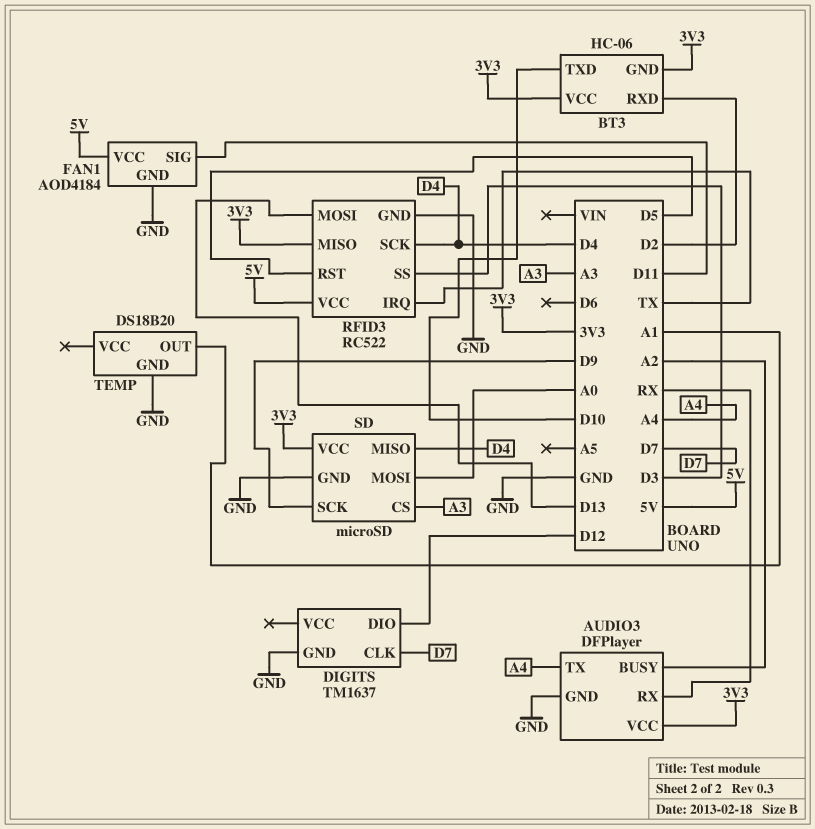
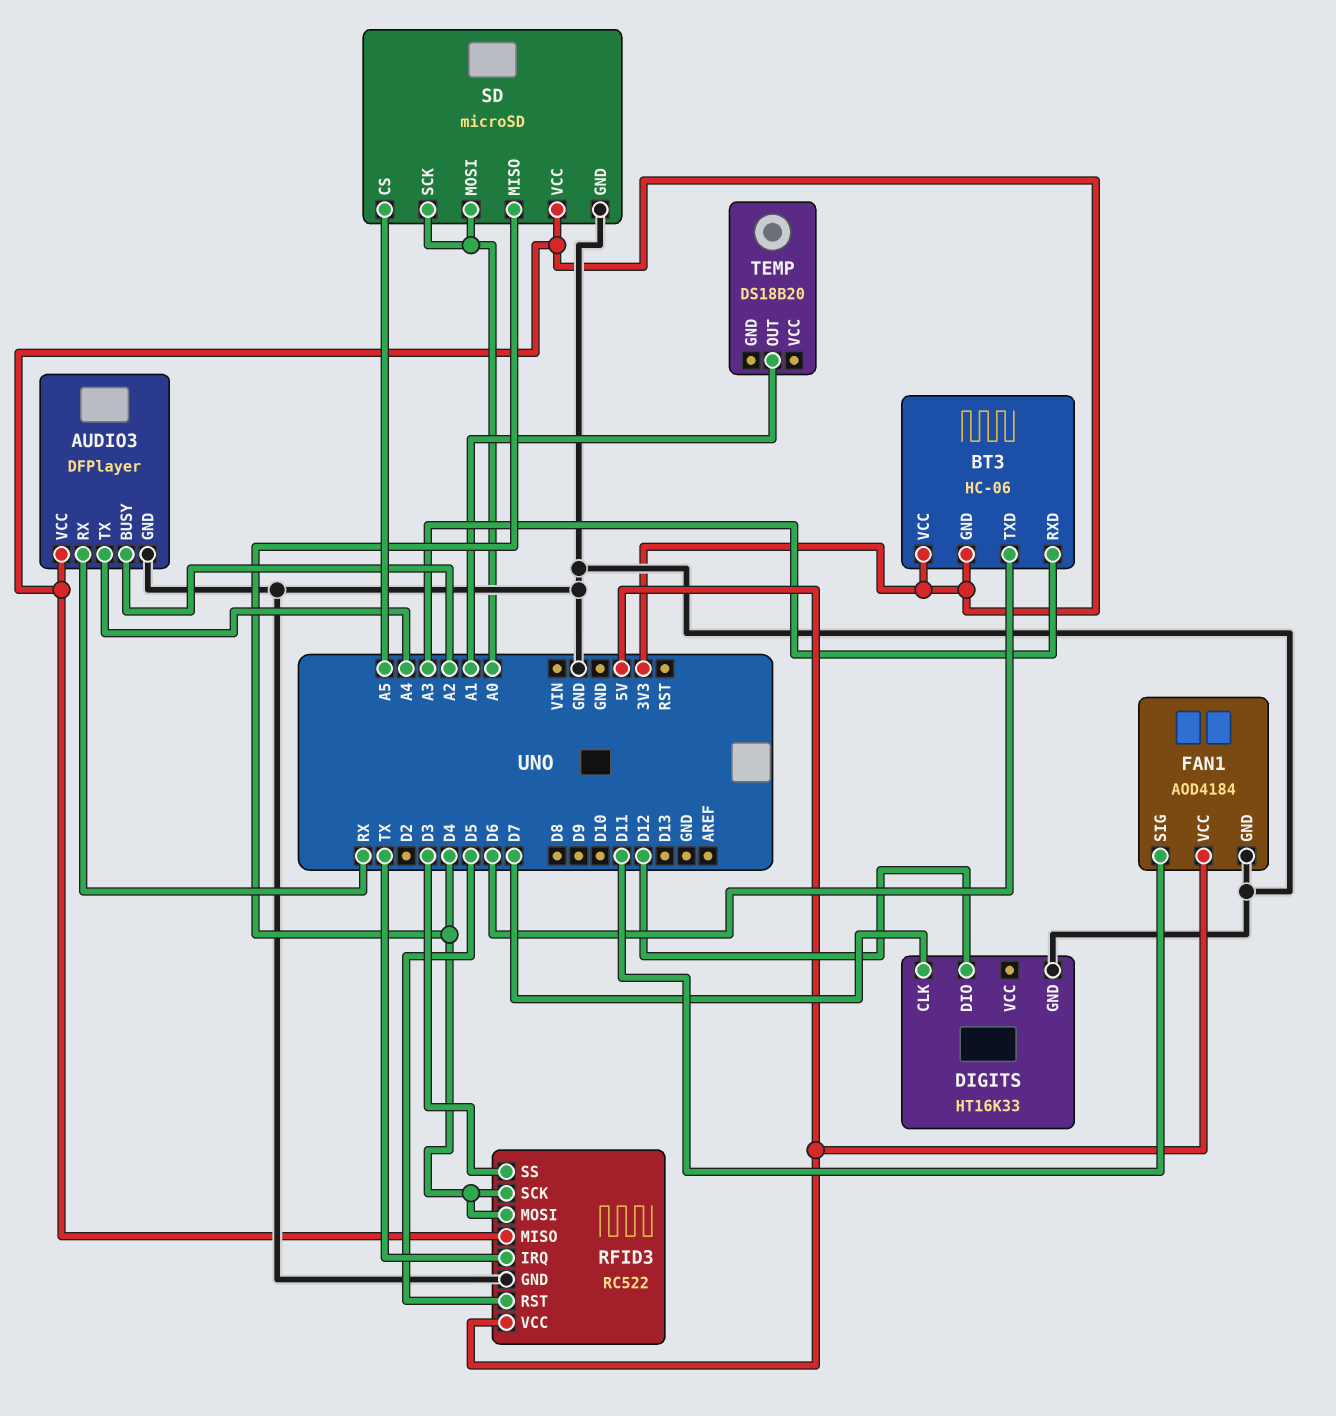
BT3 pin RXD: D2 -> A3
BT3 pin TXD: D10 -> D6
DIGITS: TM1637 -> HT16K33
RFID3 pin MOSI: D13 -> D4
SD pin CS: A3 -> A5
SD pin SCK: D9 -> A0
TEMP pin GND: GND -> none

